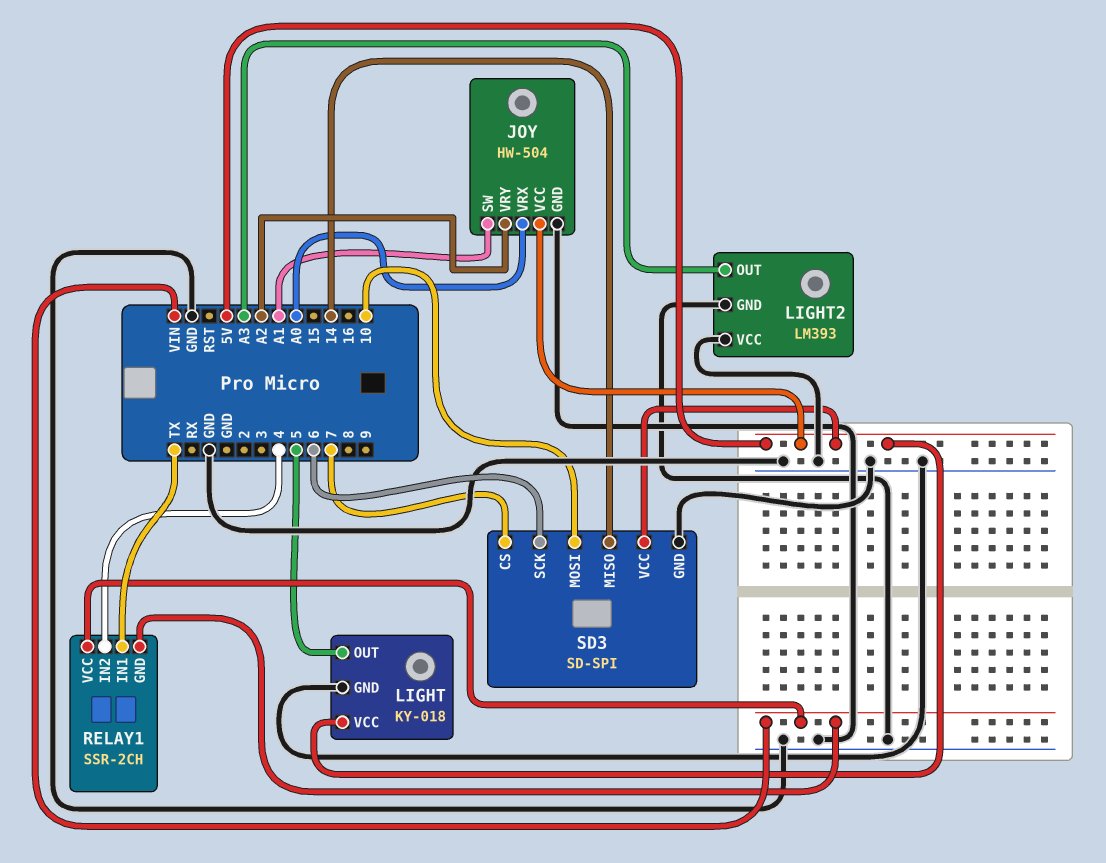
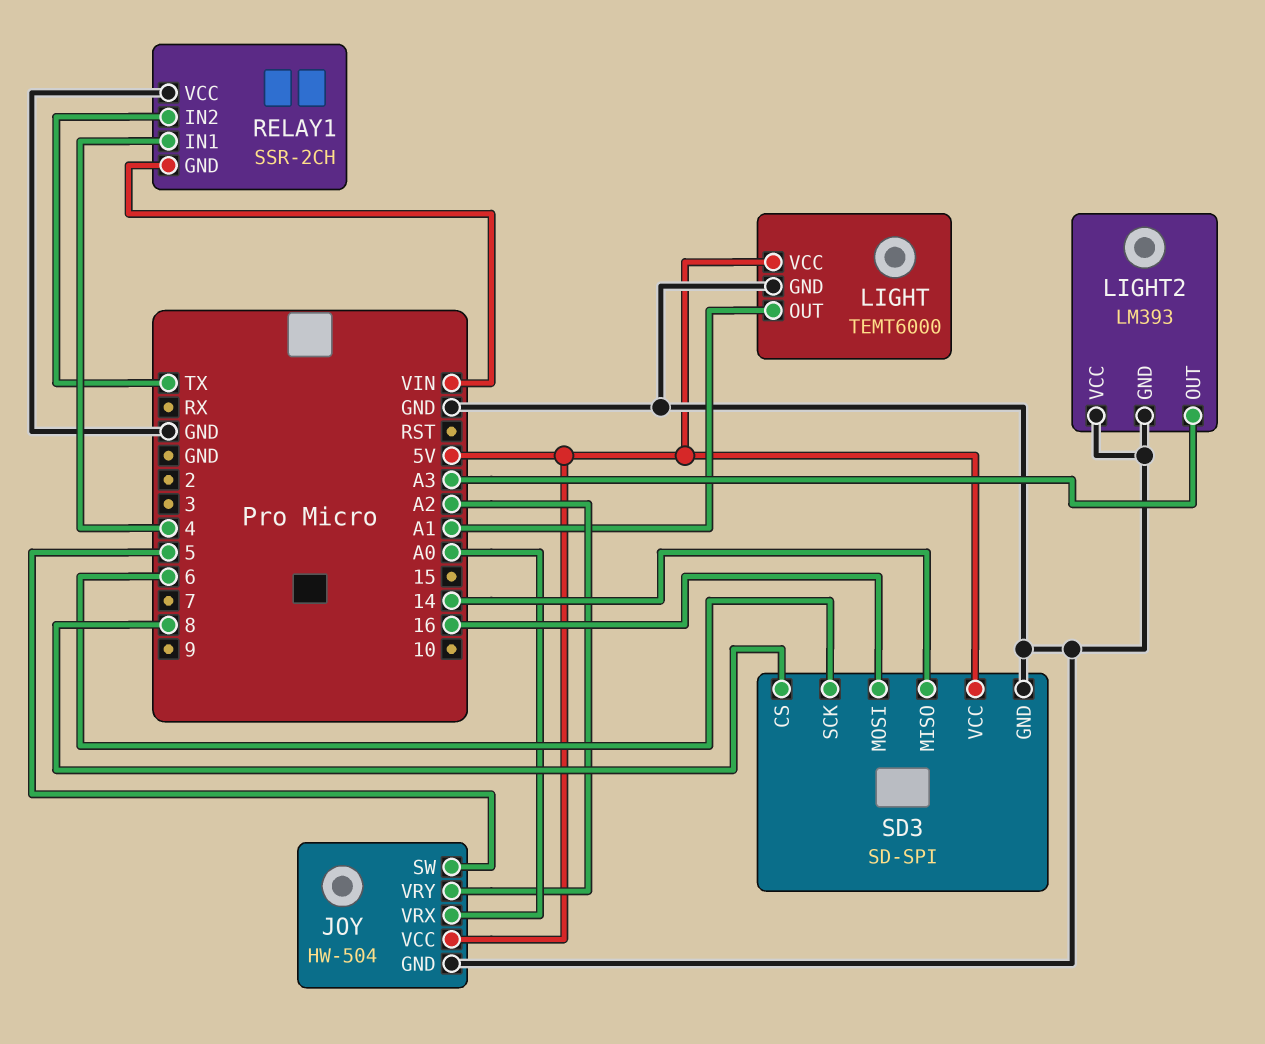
JOY pin SW: A1 -> 5
LIGHT: KY-018 -> TEMT6000
LIGHT pin OUT: 5 -> A1
RELAY1 pin IN1: TX -> 4
RELAY1 pin IN2: 4 -> TX
RELAY1 pin VCC: VIN -> GND
SD3 pin CS: 7 -> 8
SD3 pin MOSI: 10 -> 16

